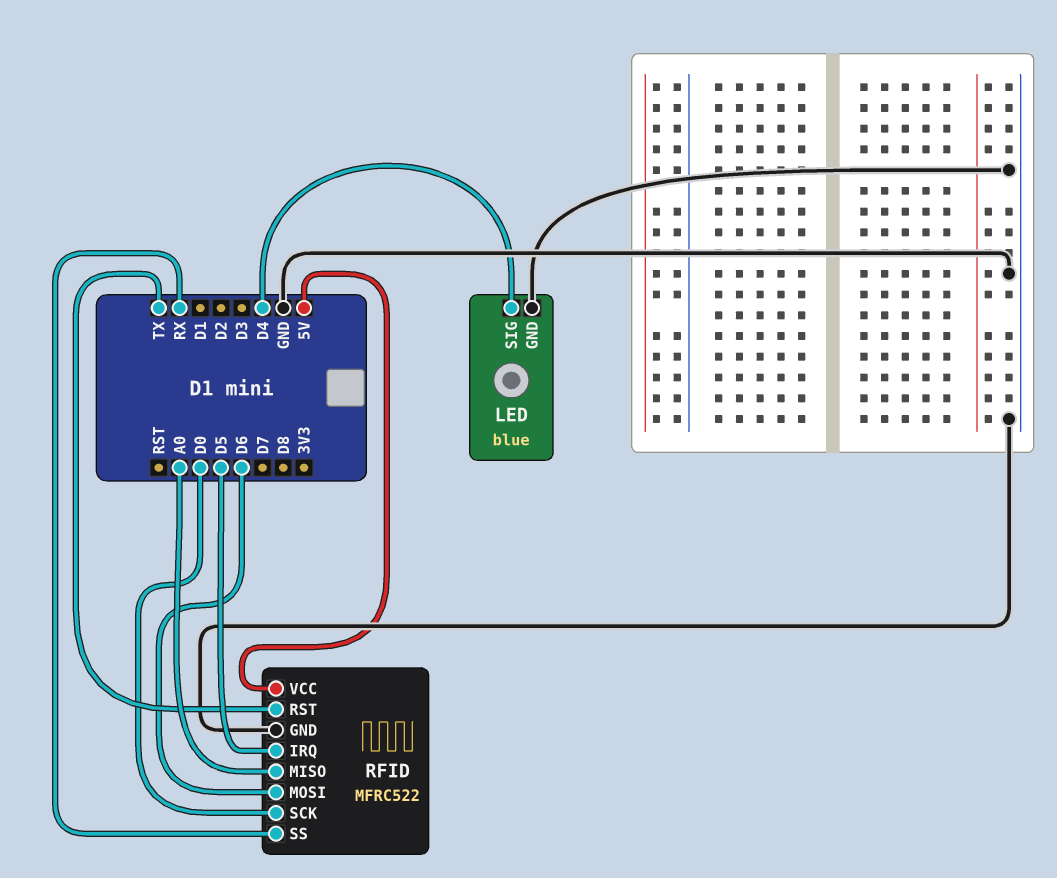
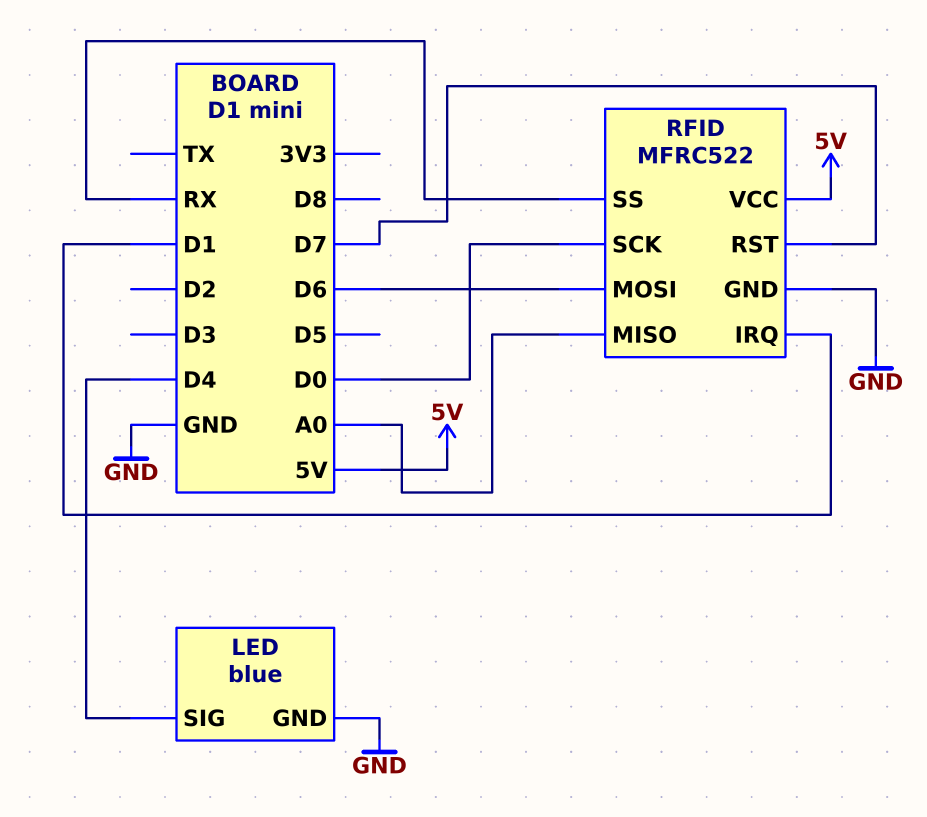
RFID pin IRQ: D5 -> D1
RFID pin RST: TX -> D7

